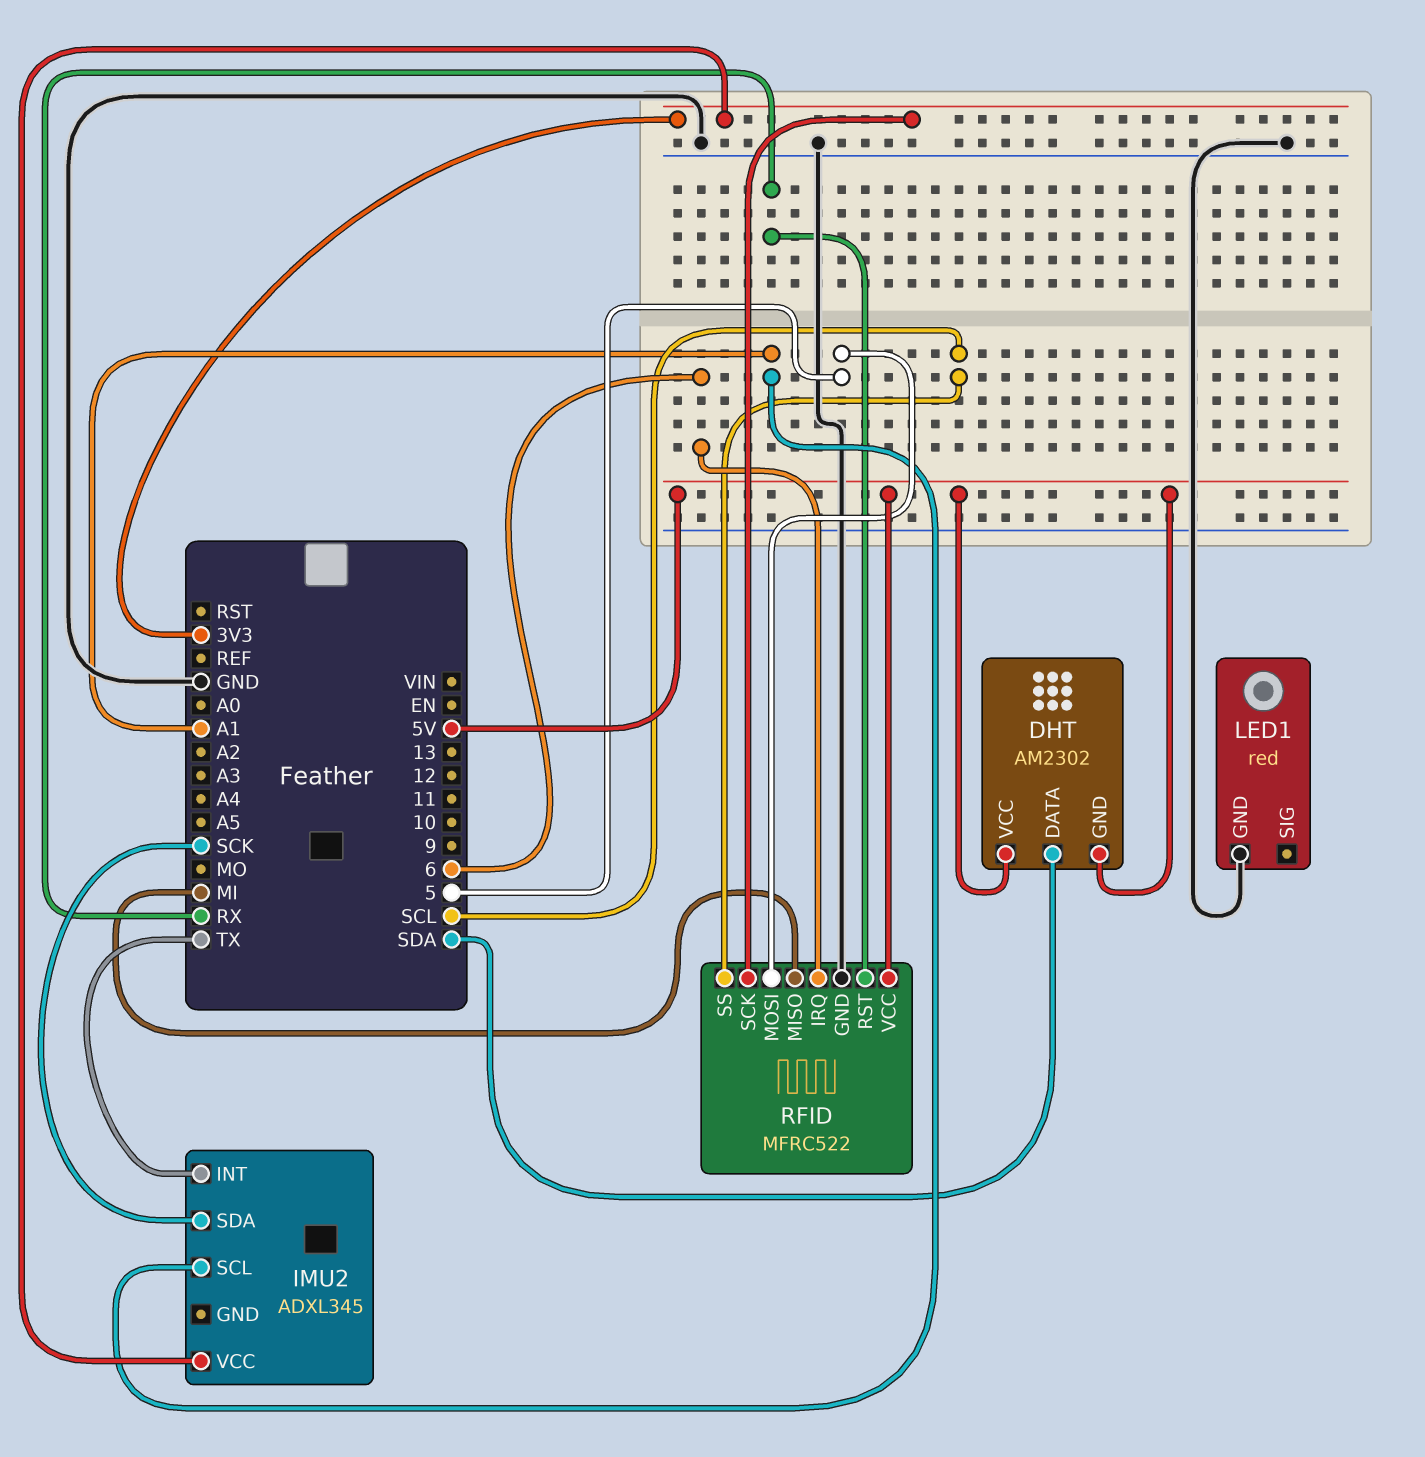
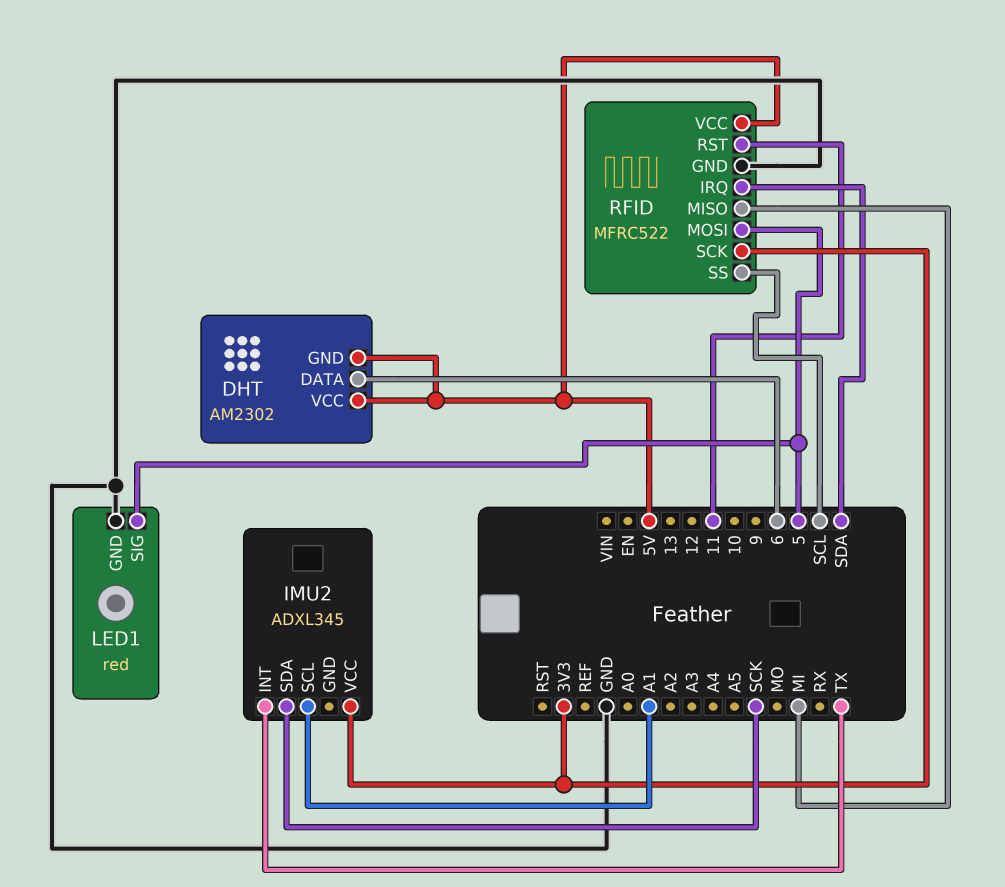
DHT pin DATA: SDA -> 6
LED1 pin SIG: none -> 5
RFID pin IRQ: 6 -> SDA
RFID pin RST: RX -> 11

